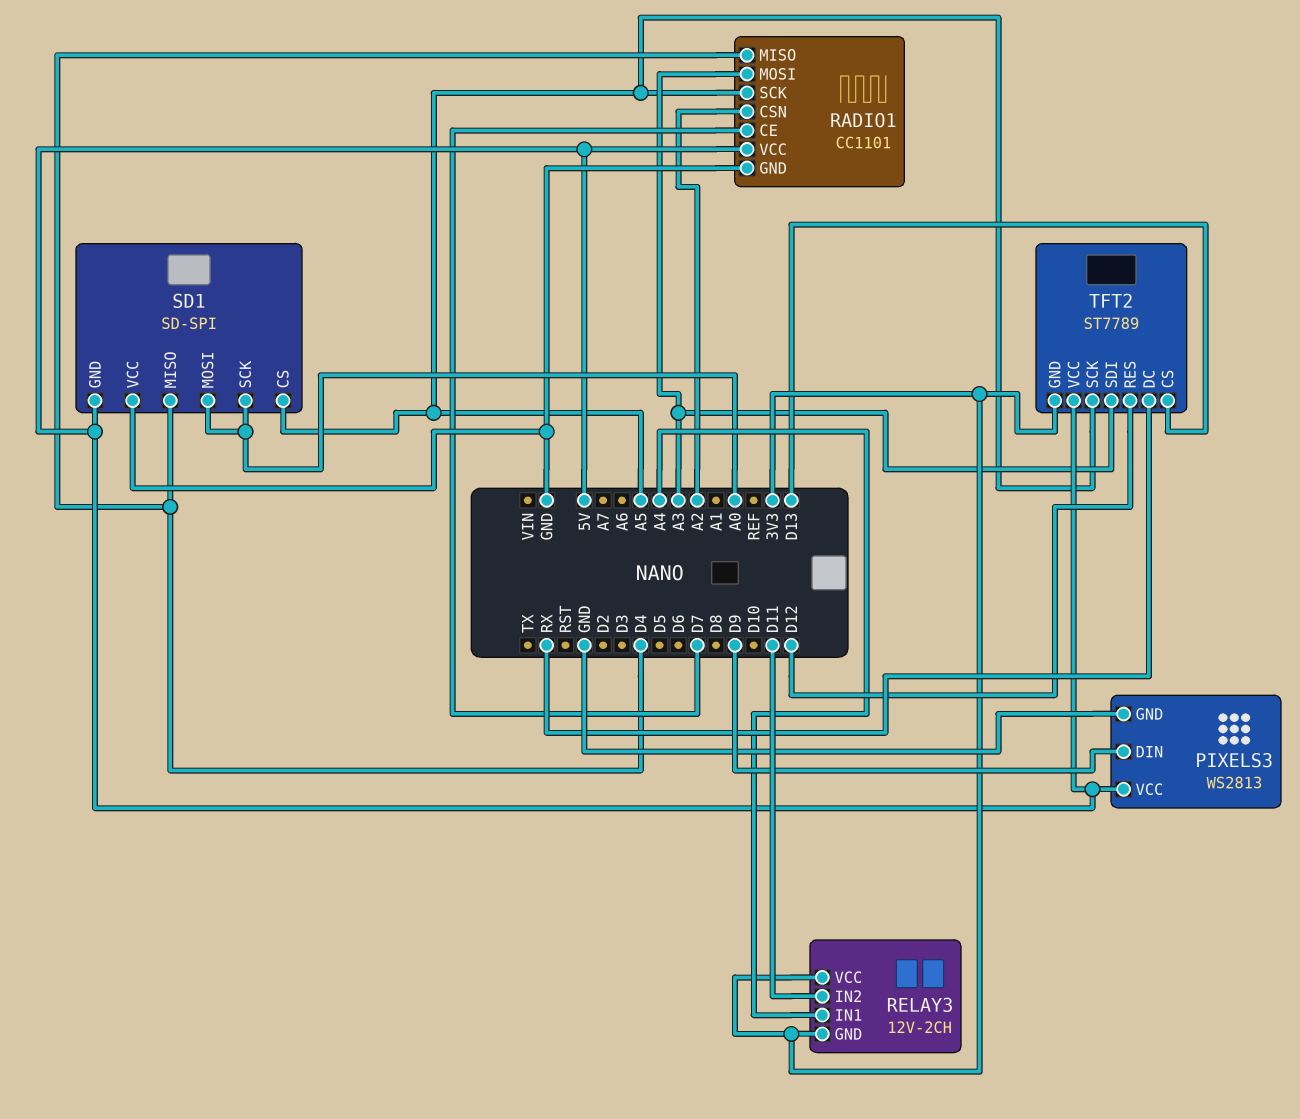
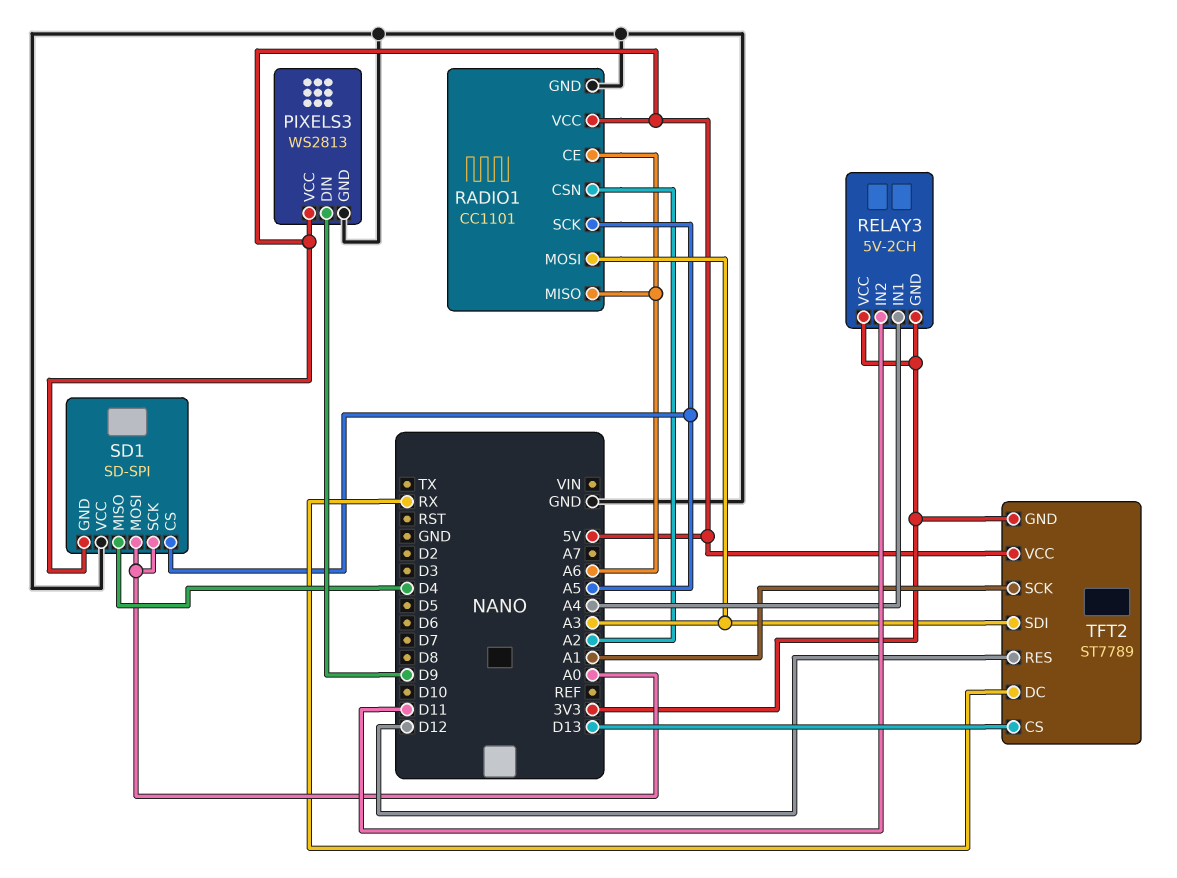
RADIO1 pin CE: D7 -> A6
RADIO1 pin MISO: D4 -> A6
RELAY3: 12V-2CH -> 5V-2CH
TFT2 pin SCK: A5 -> A1

